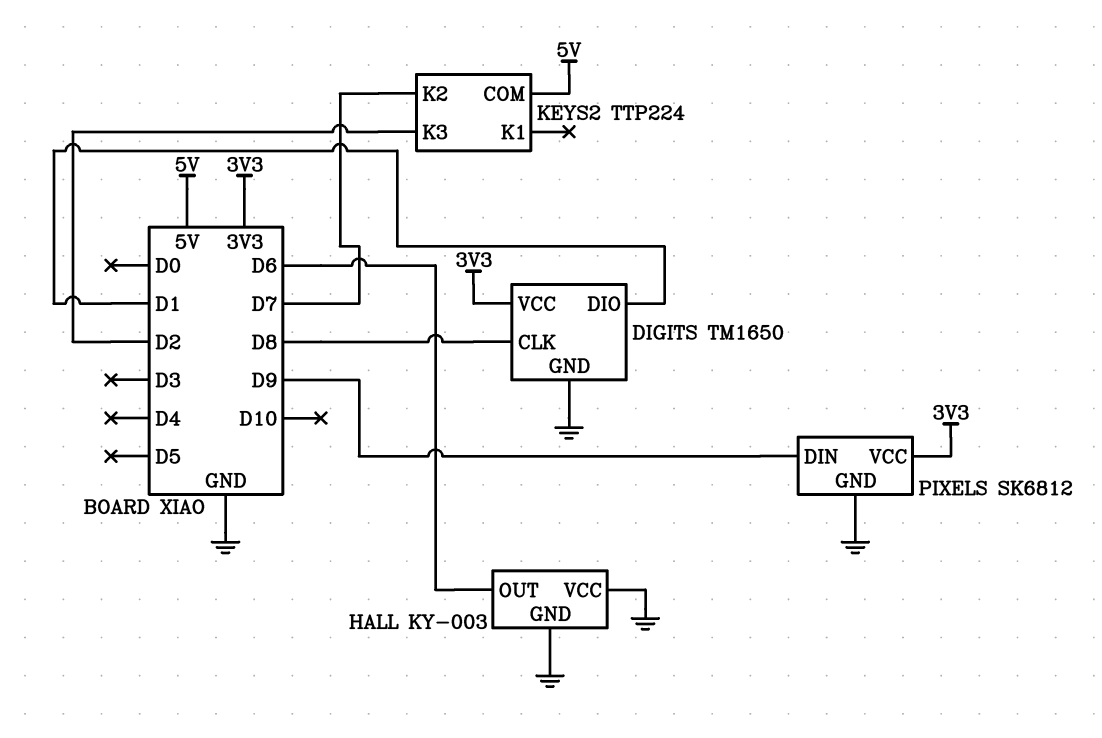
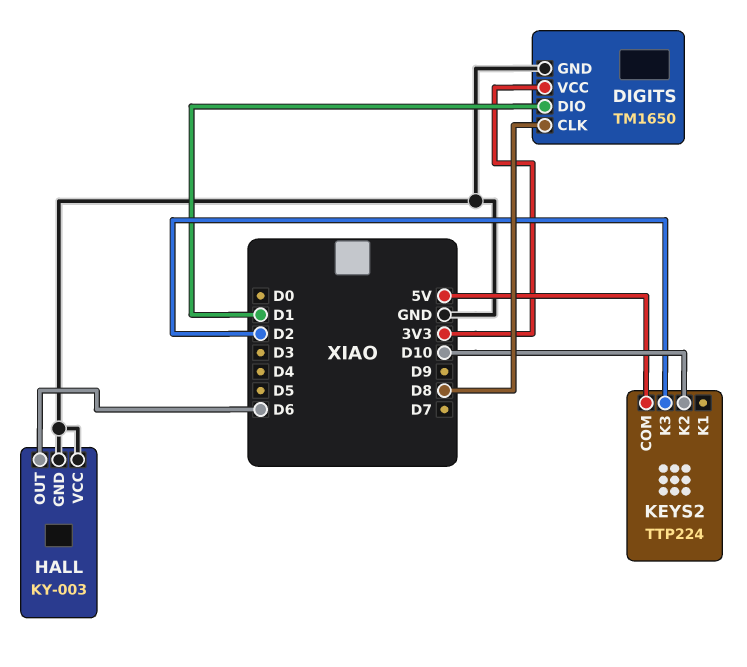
KEYS2 pin K2: D7 -> D10
PIXELS: SK6812 -> none
PIXELS pin DIN: D9 -> none
PIXELS pin GND: GND -> none
PIXELS pin VCC: 3V3 -> none

